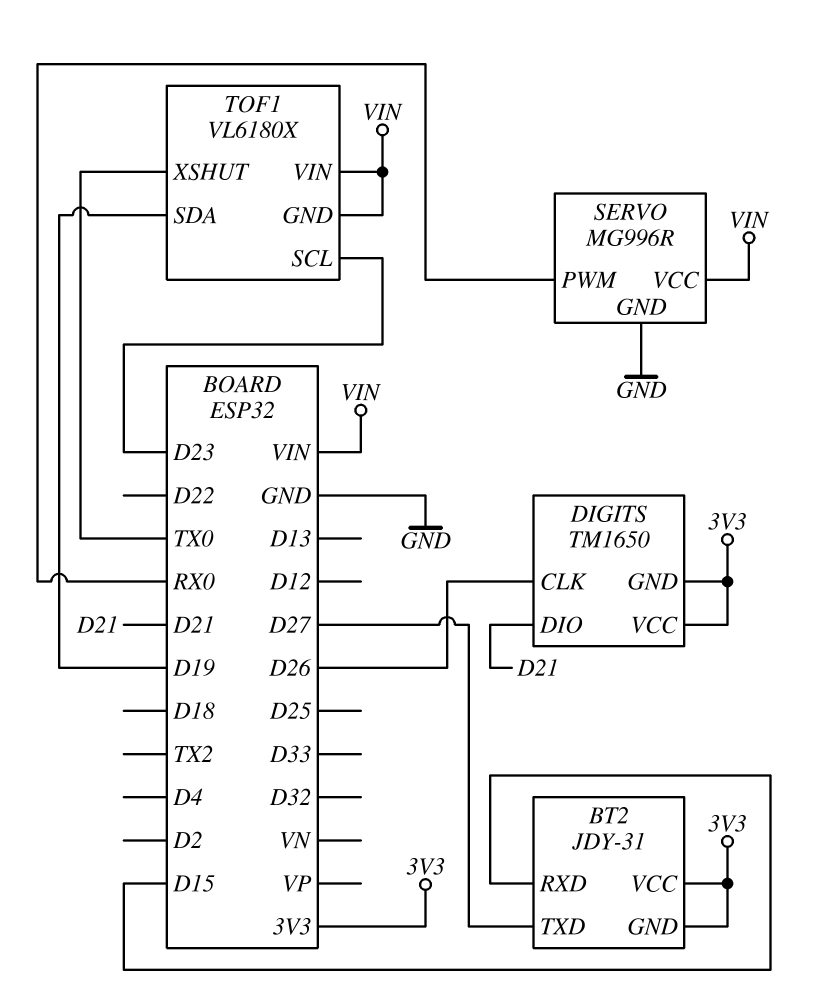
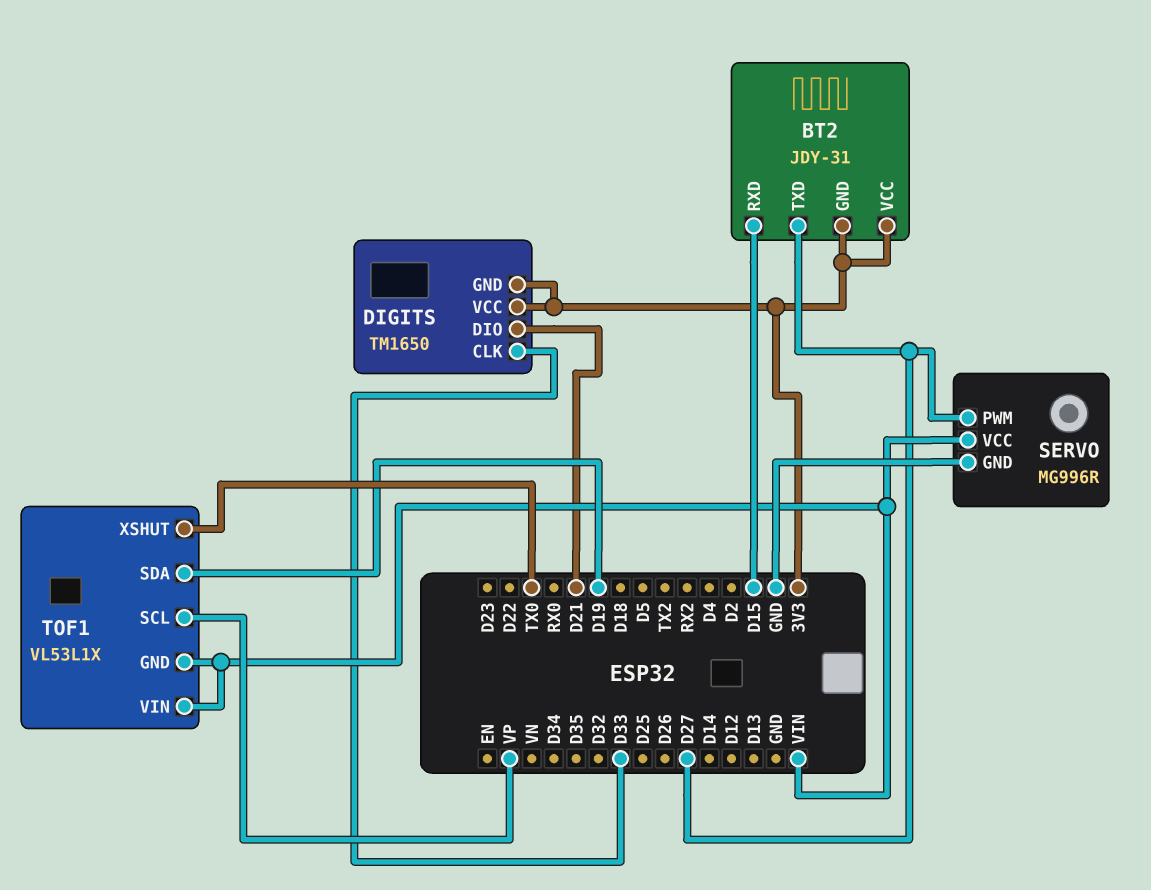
DIGITS pin CLK: D26 -> D33
SERVO pin PWM: RX0 -> D27
TOF1: VL6180X -> VL53L1X
TOF1 pin SCL: D23 -> VP

